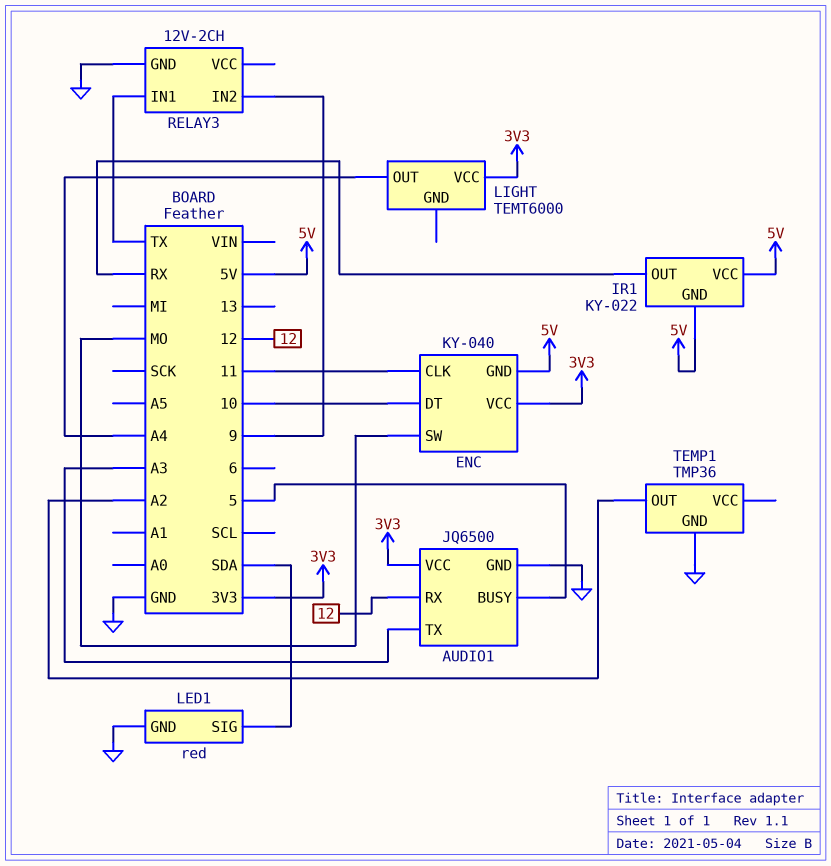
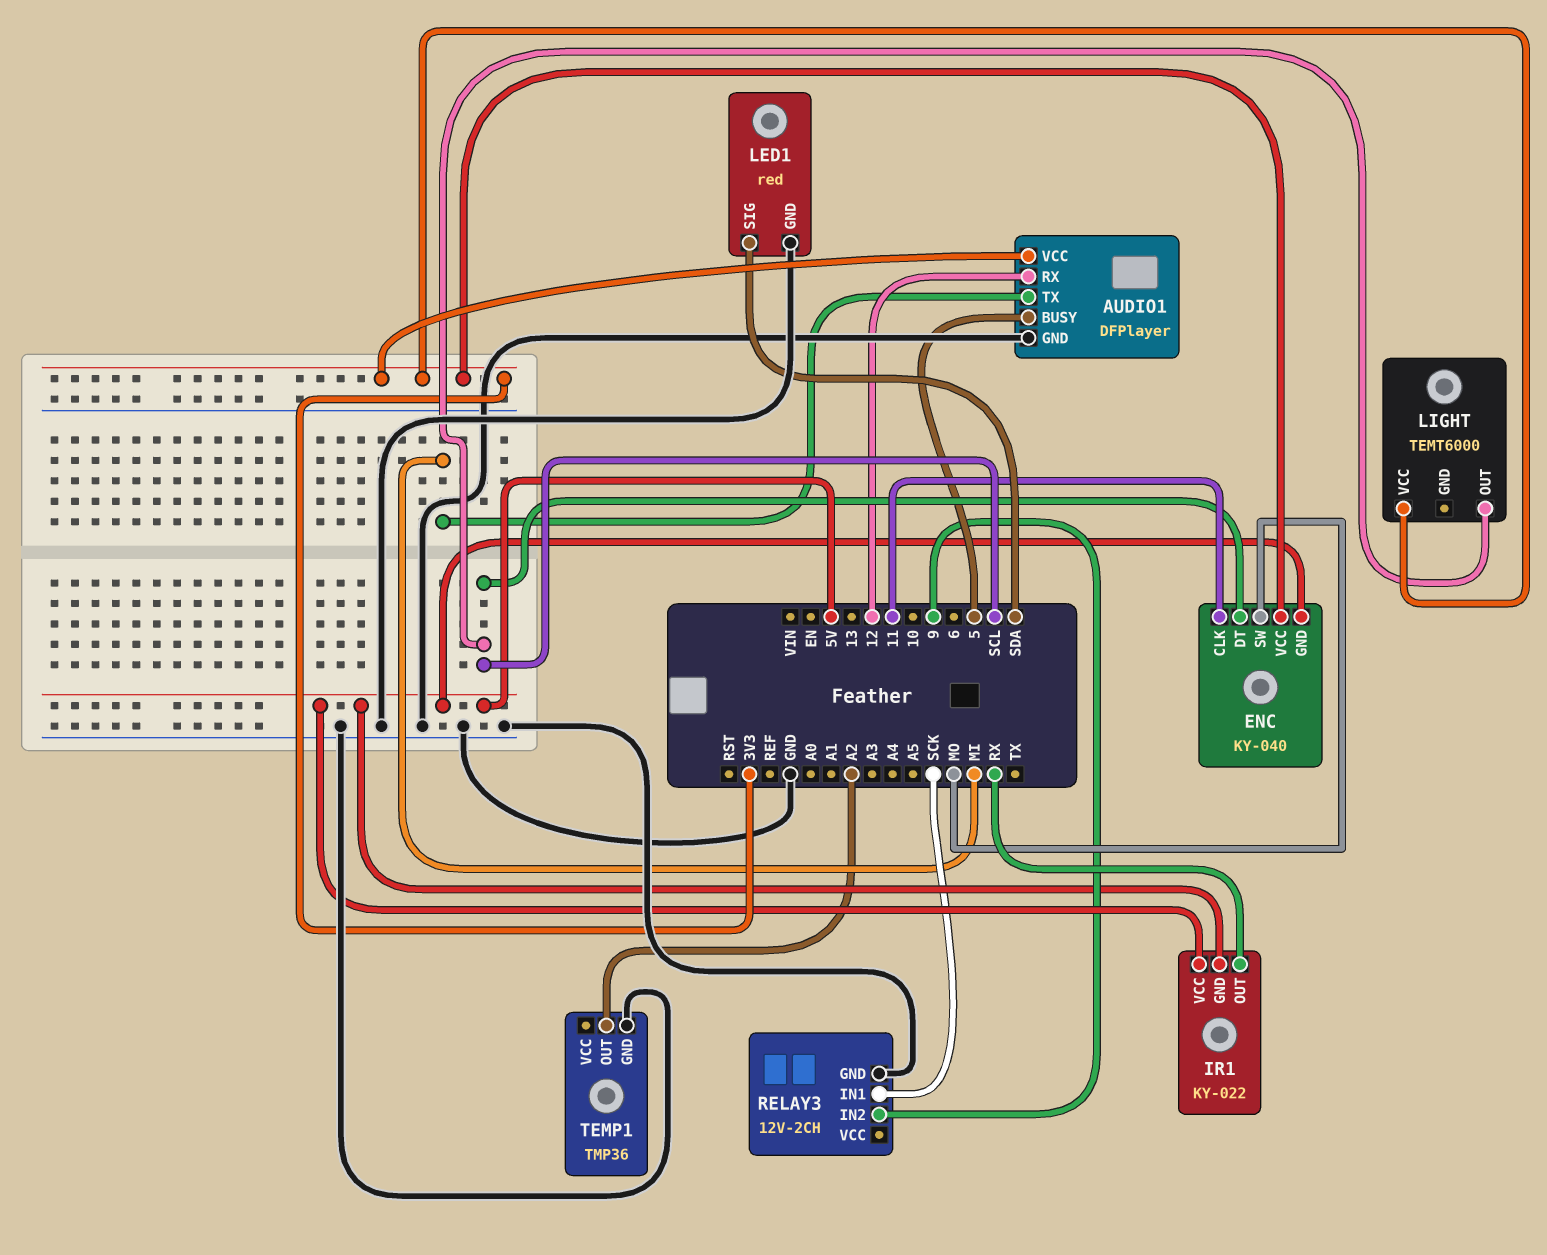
AUDIO1: JQ6500 -> DFPlayer
AUDIO1 pin TX: A3 -> MI
ENC pin DT: 10 -> SCL
LIGHT pin OUT: A4 -> SCL
RELAY3 pin IN1: TX -> SCK

